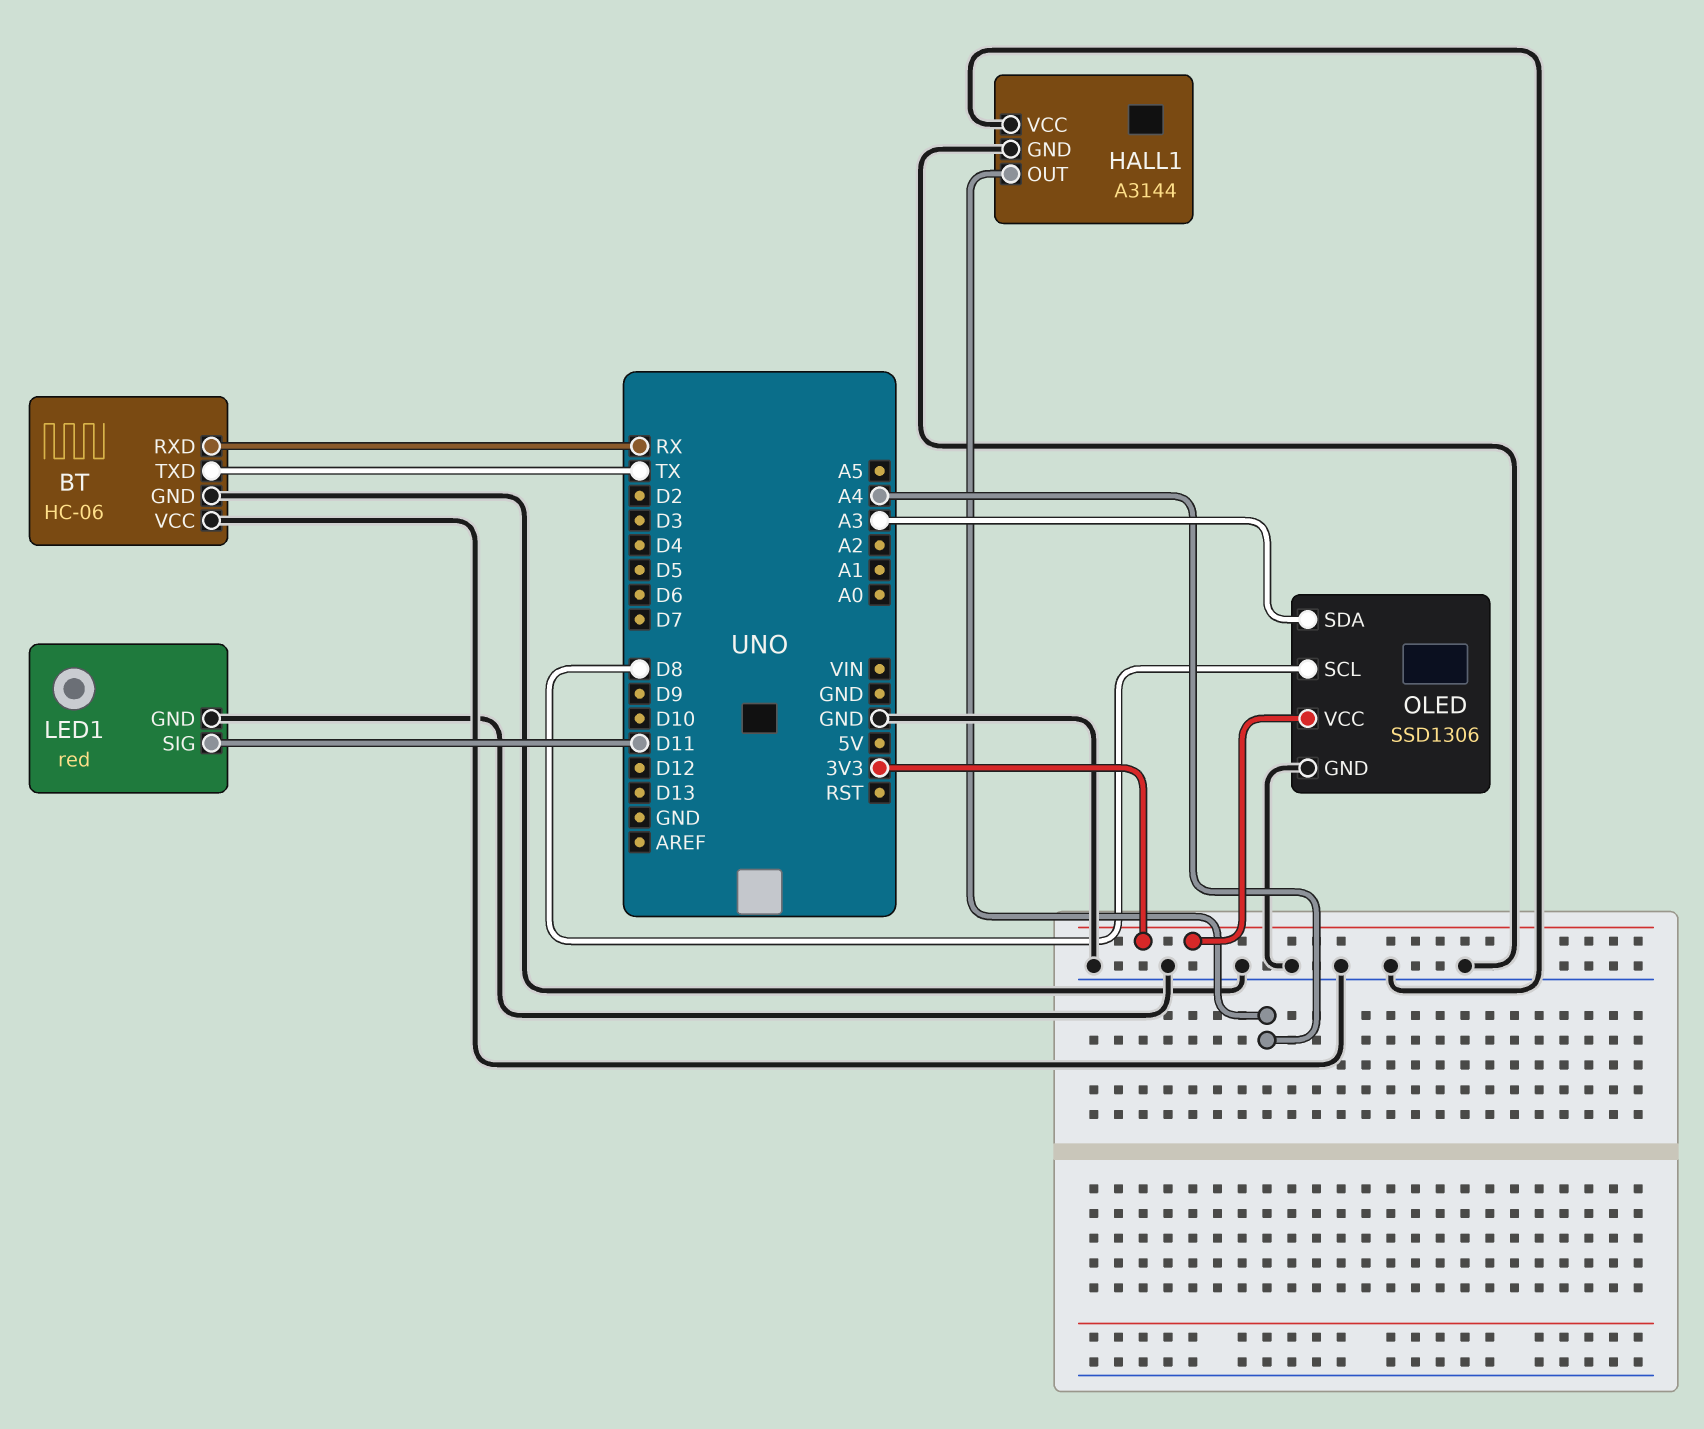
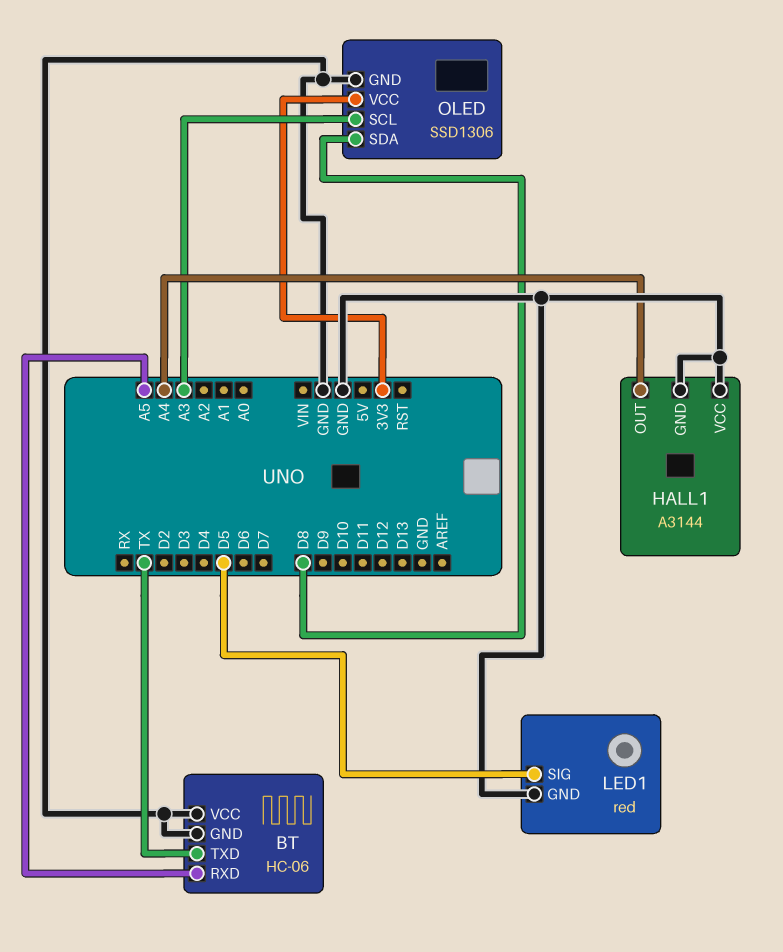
BT pin RXD: RX -> A5
LED1 pin SIG: D11 -> D5
OLED pin SCL: D8 -> A3
OLED pin SDA: A3 -> D8

